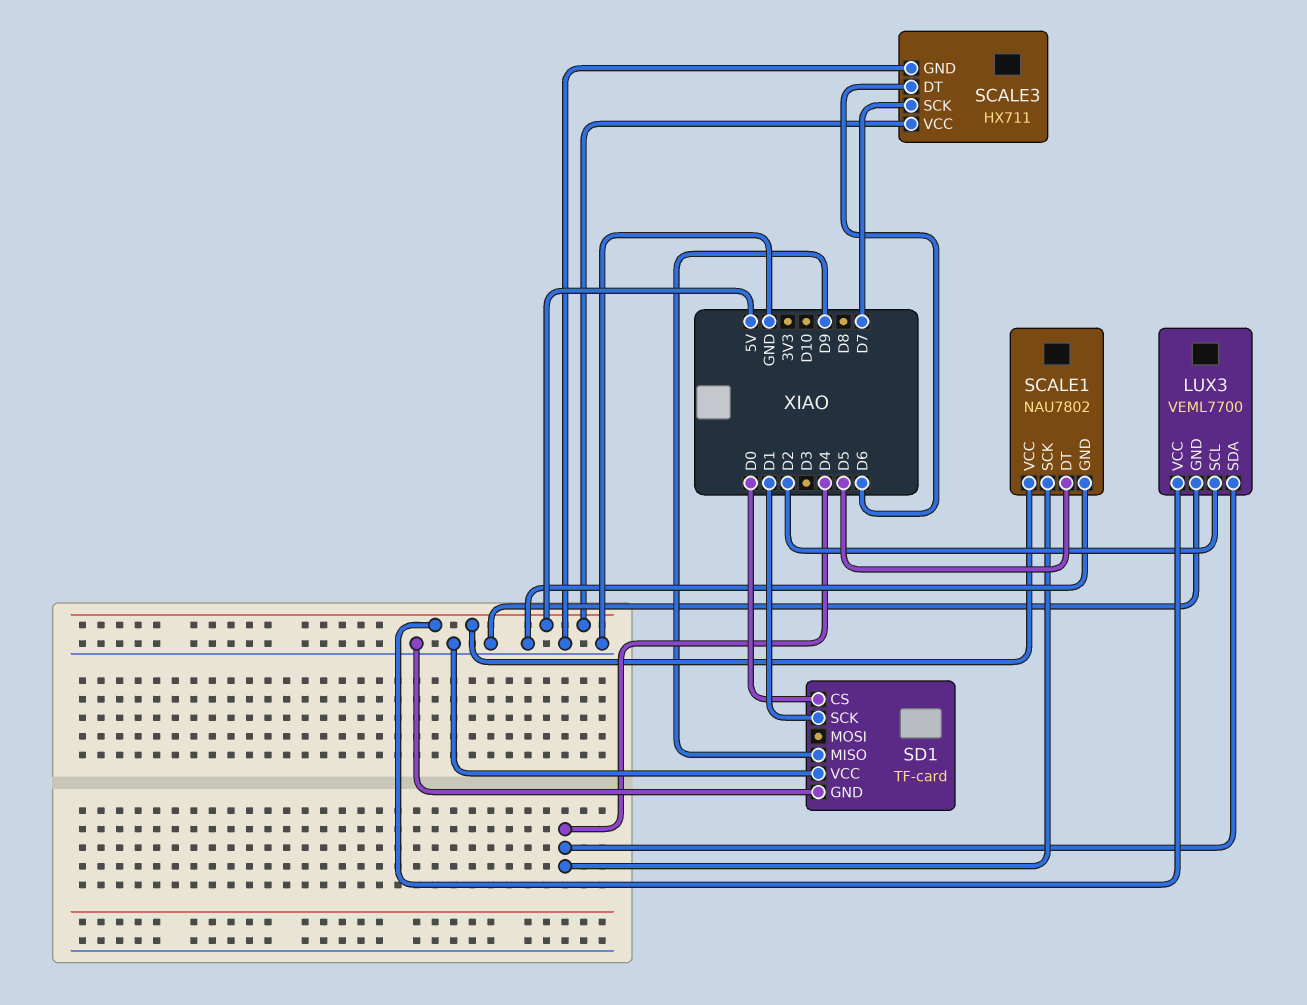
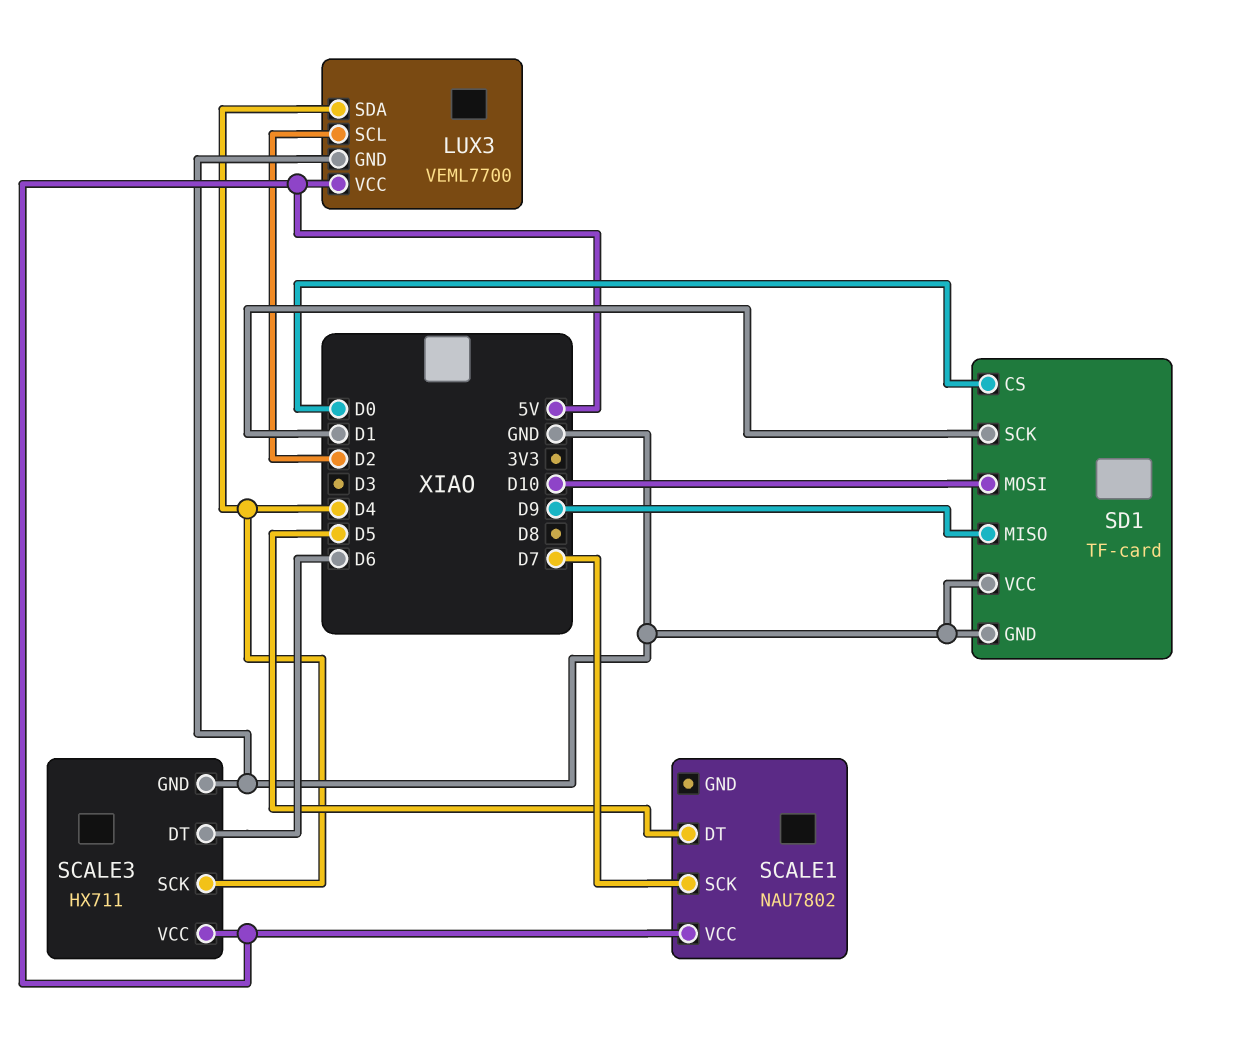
SCALE1 pin GND: GND -> none
SCALE1 pin SCK: D4 -> D7
SCALE3 pin SCK: D7 -> D4
SD1 pin MOSI: none -> D10

